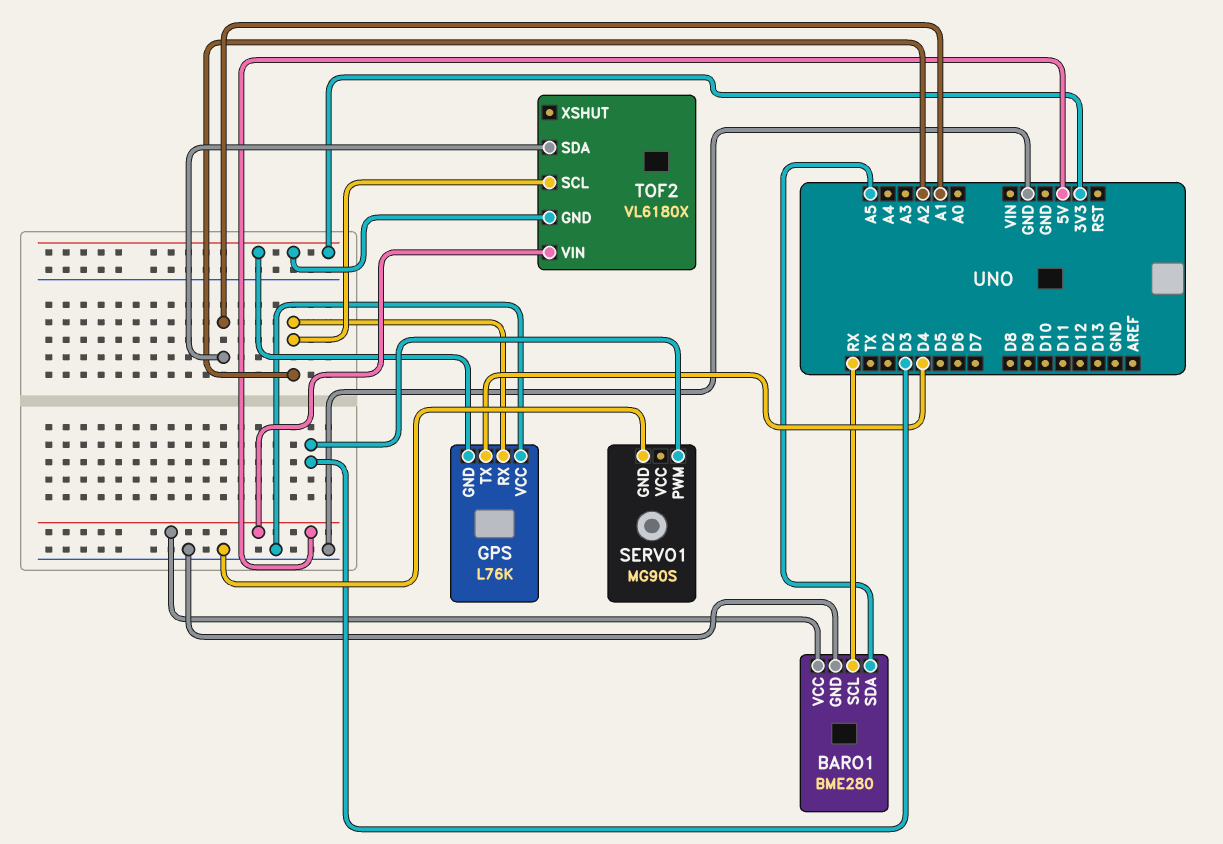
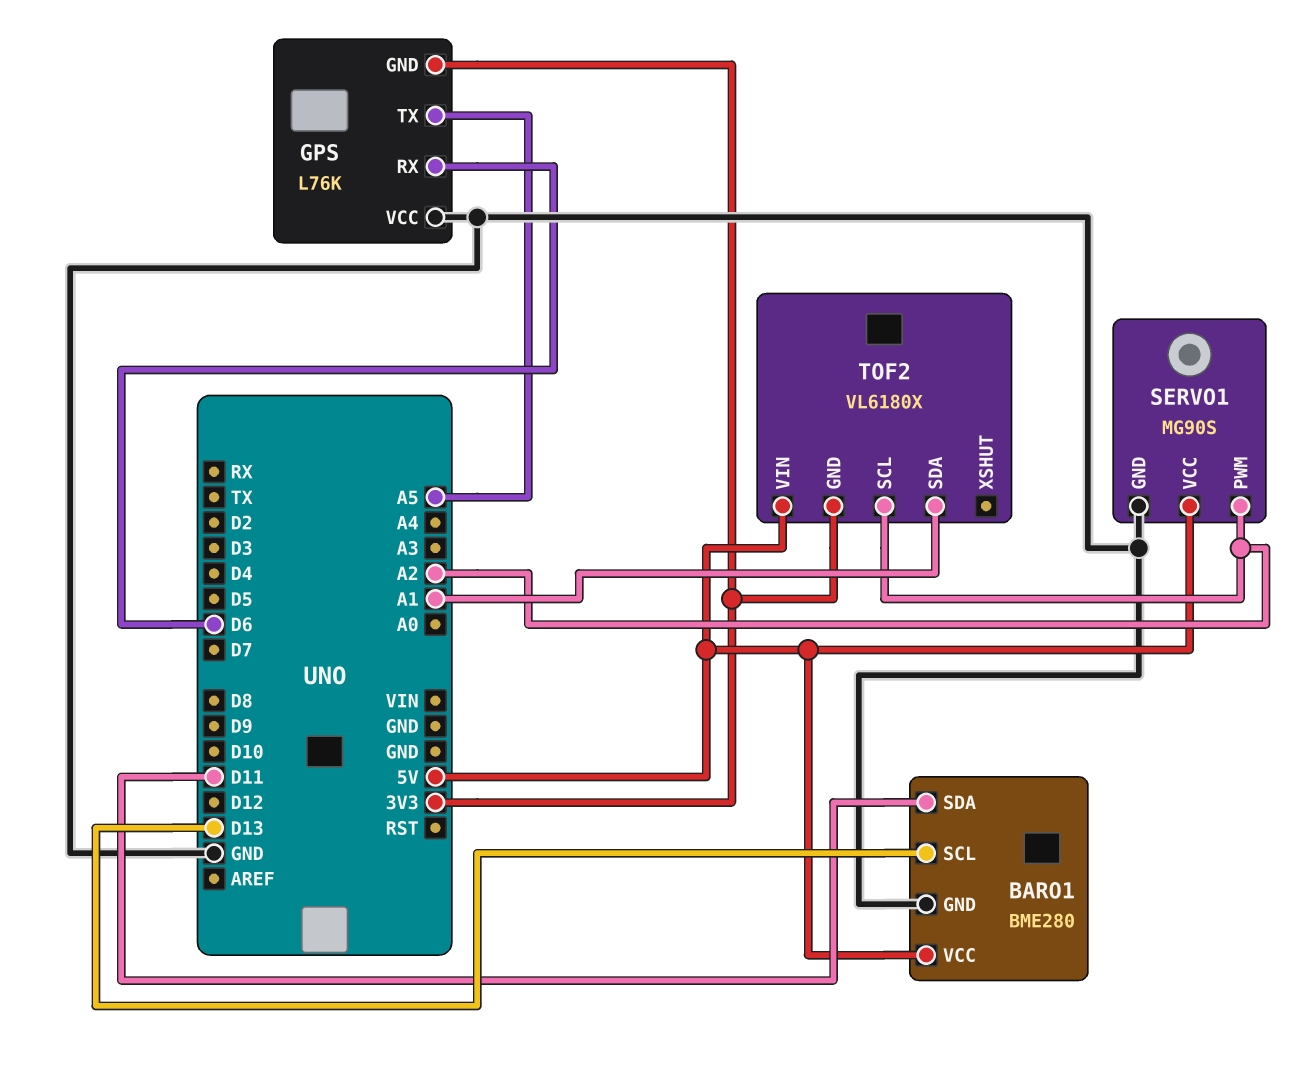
BARO1 pin SCL: RX -> D13
BARO1 pin SDA: A5 -> D11
GPS pin RX: A2 -> D6
GPS pin TX: D4 -> A5
SERVO1 pin PWM: D3 -> A2
SERVO1 pin VCC: none -> 5V

